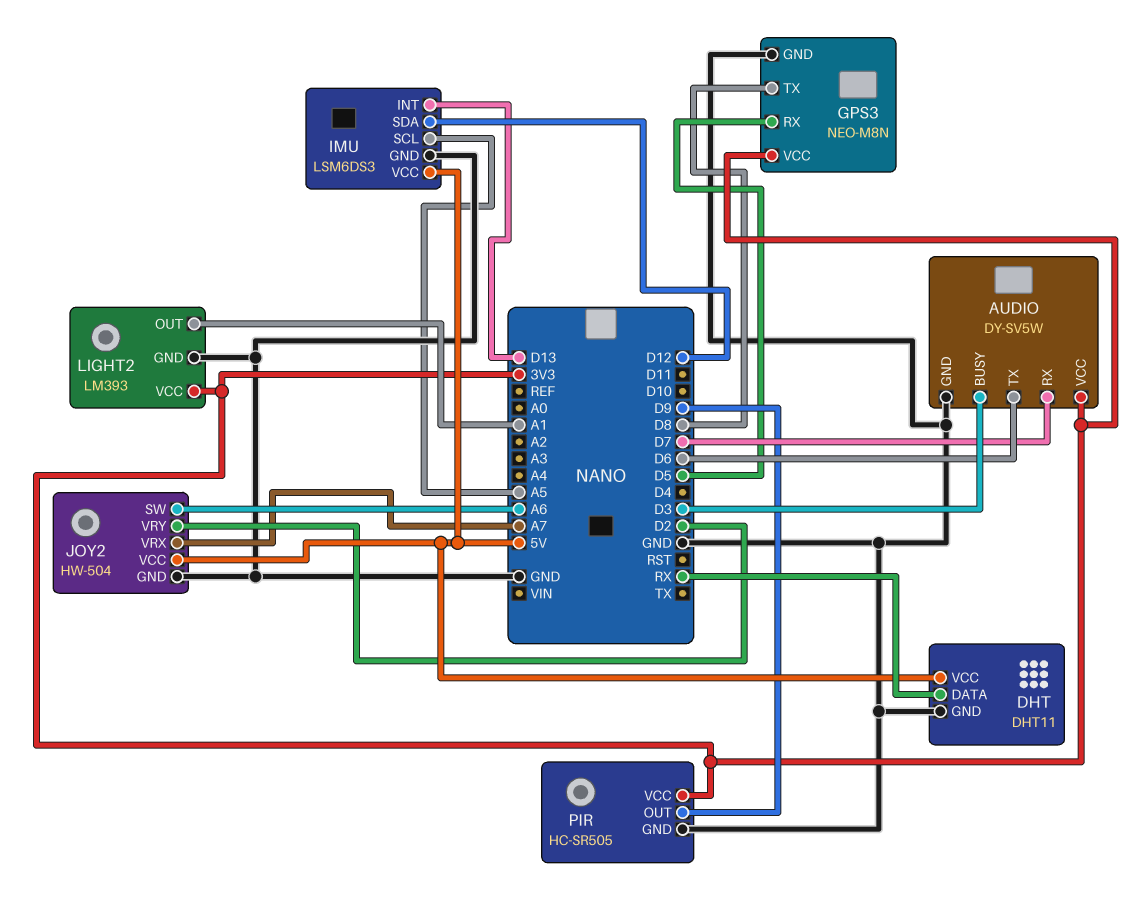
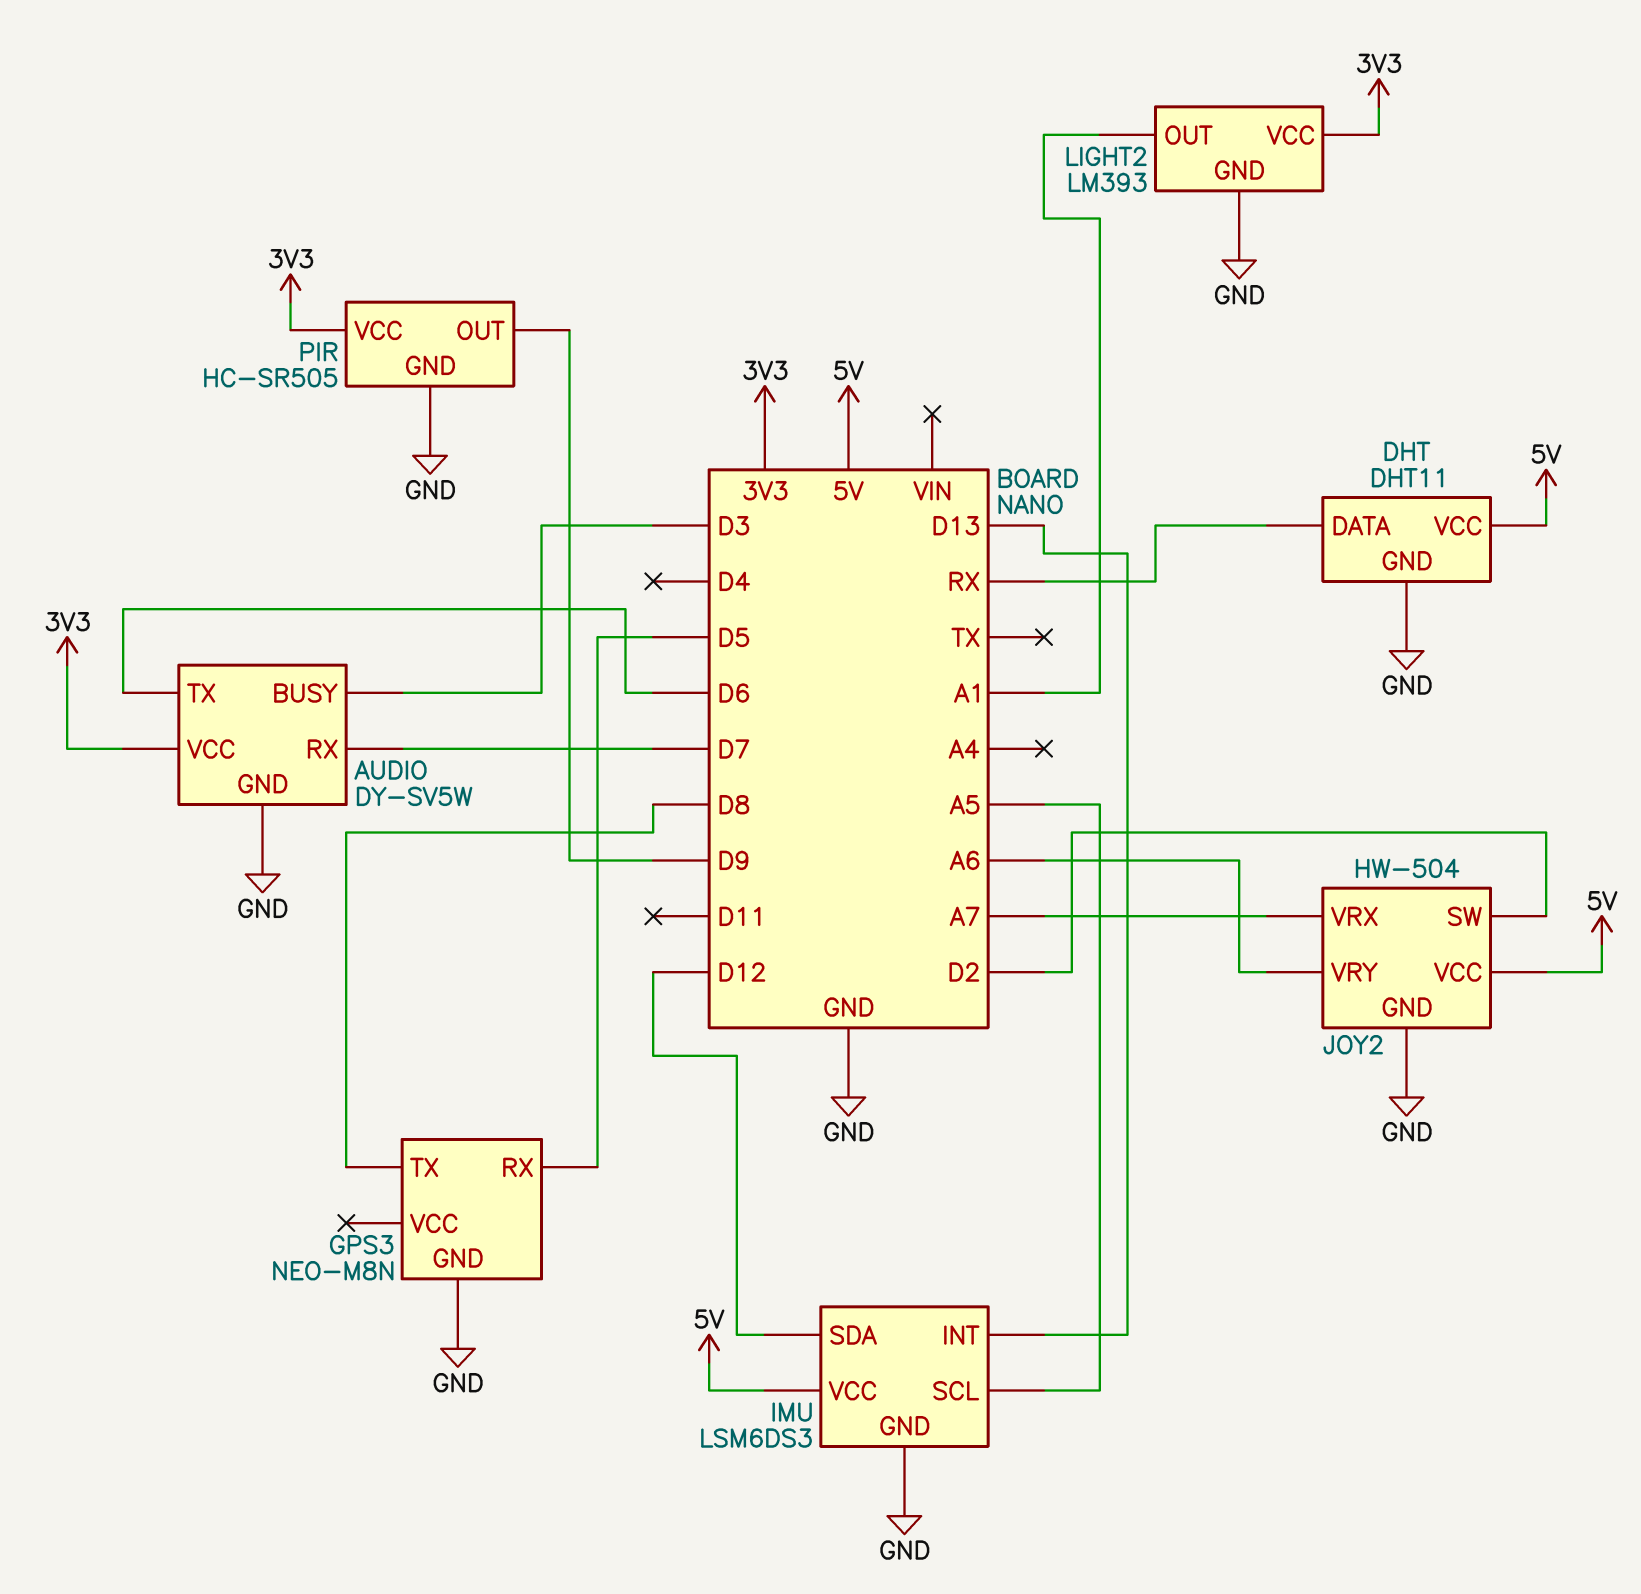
GPS3 pin VCC: 3V3 -> none
JOY2 pin SW: A6 -> D2
JOY2 pin VRY: D2 -> A6

